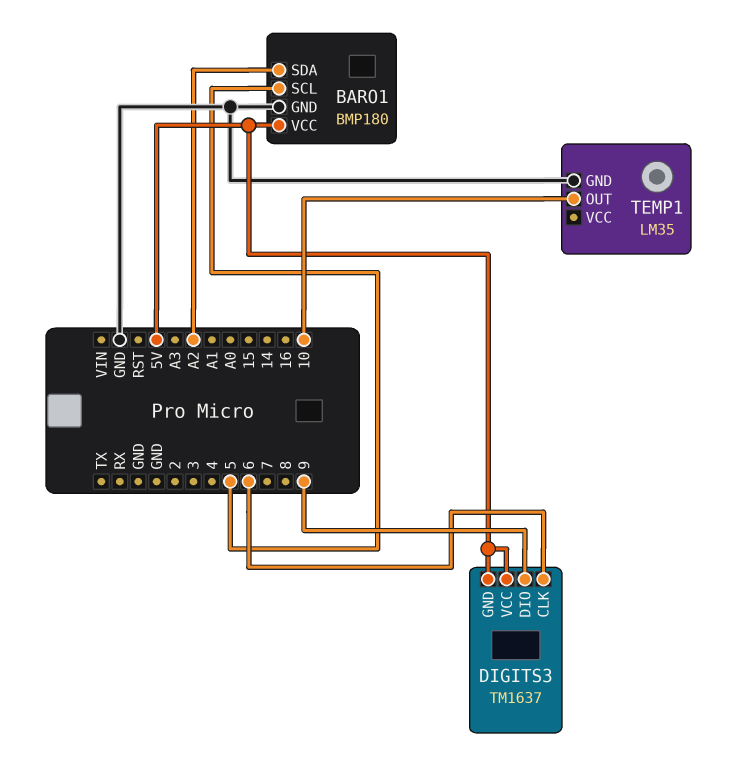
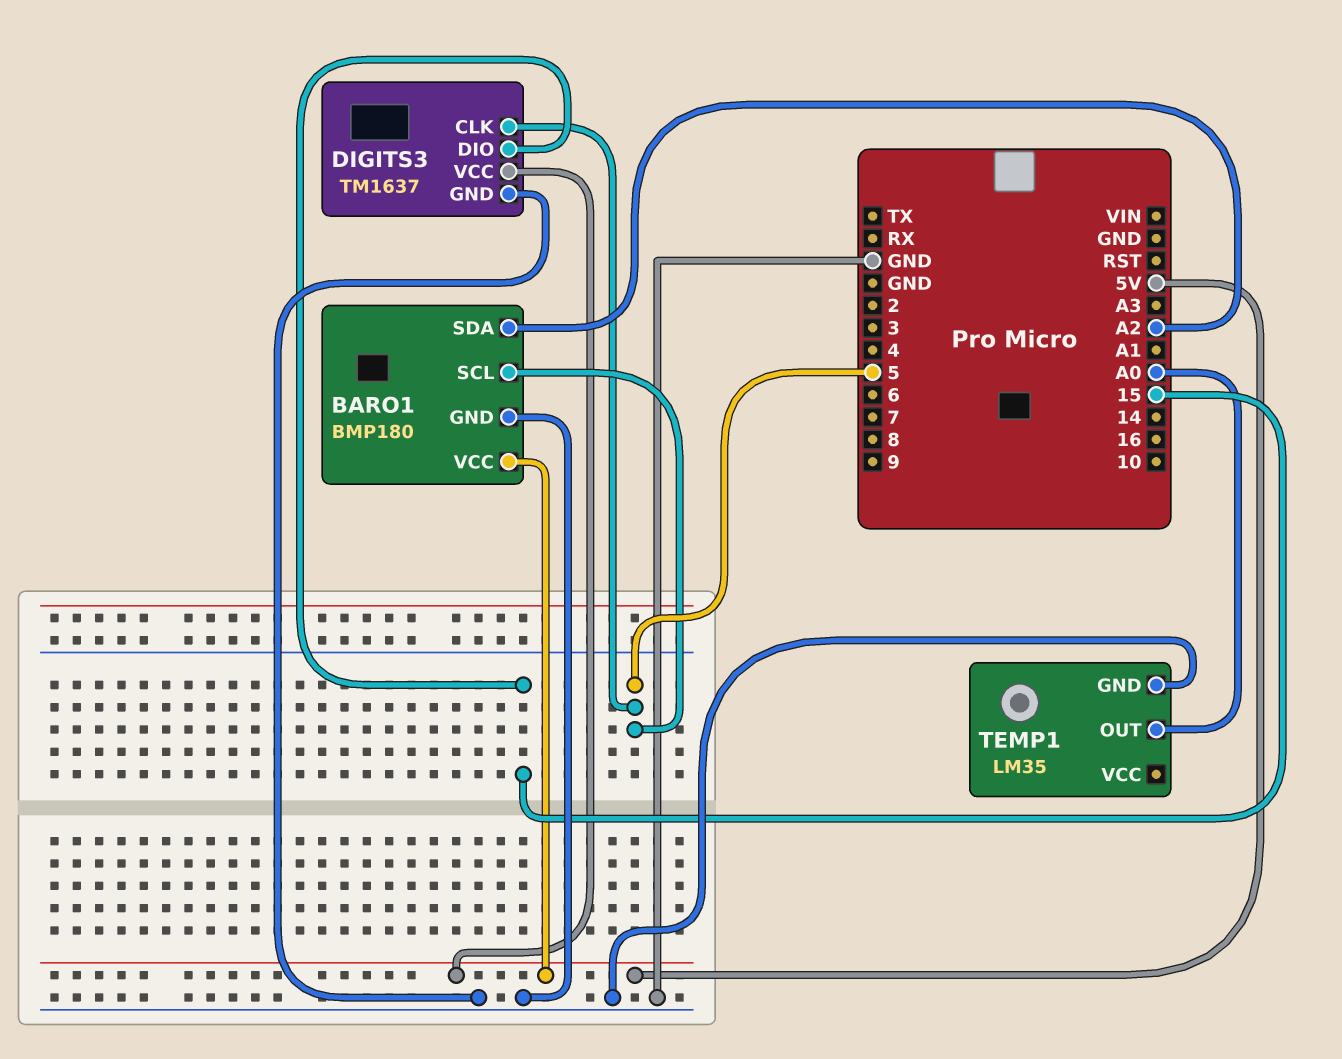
DIGITS3 pin CLK: 6 -> 5
DIGITS3 pin DIO: 9 -> 15
DIGITS3 pin GND: 5V -> GND
TEMP1 pin OUT: 10 -> A0

